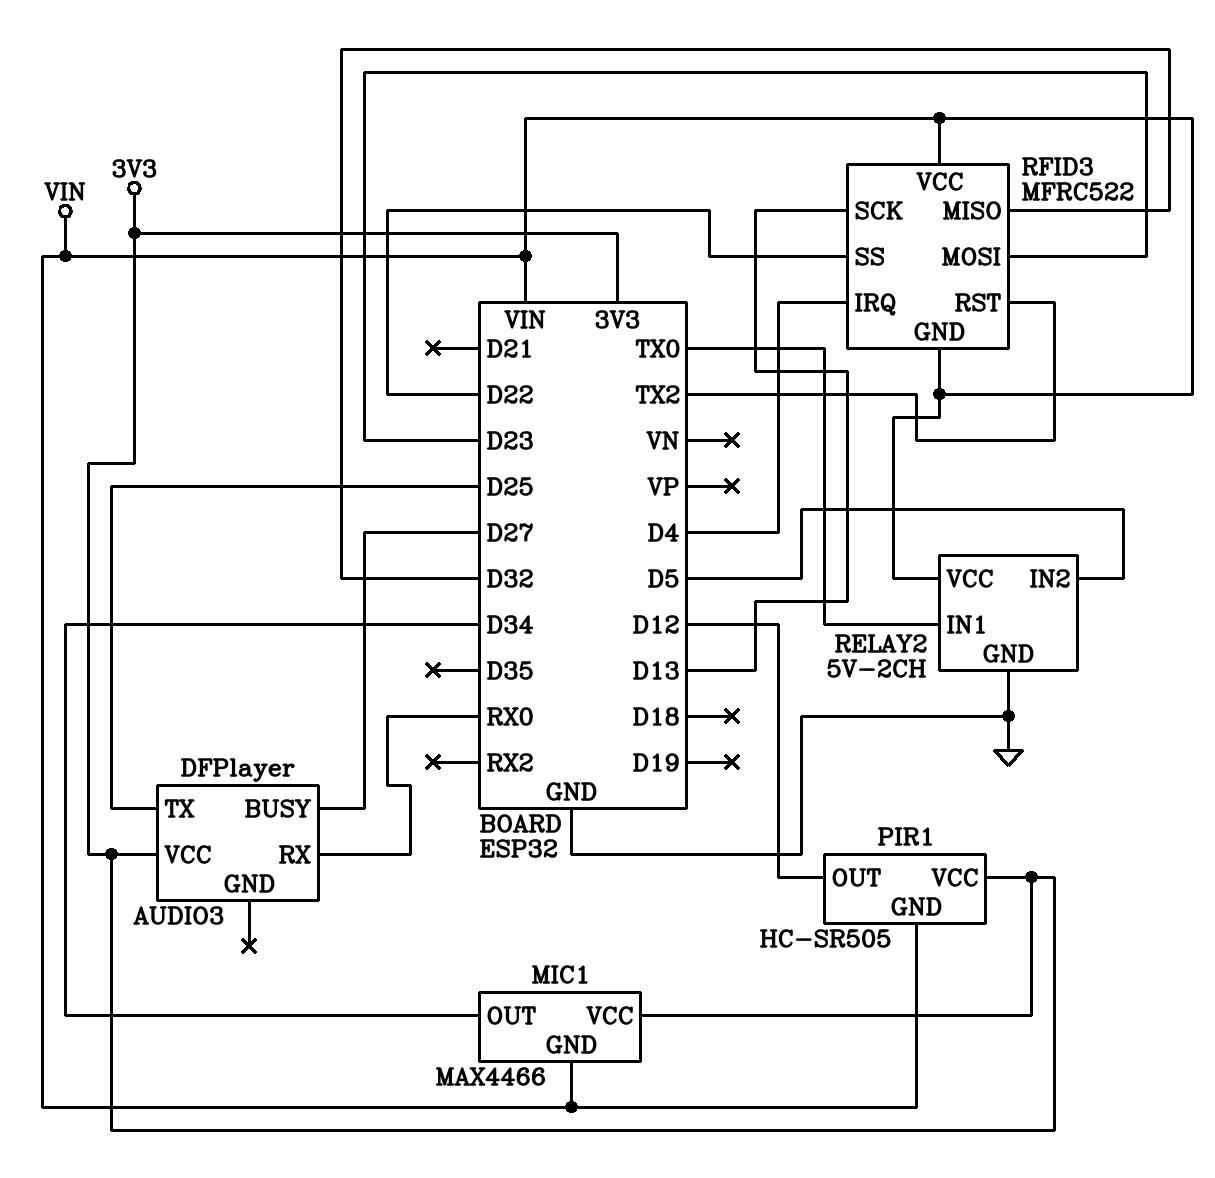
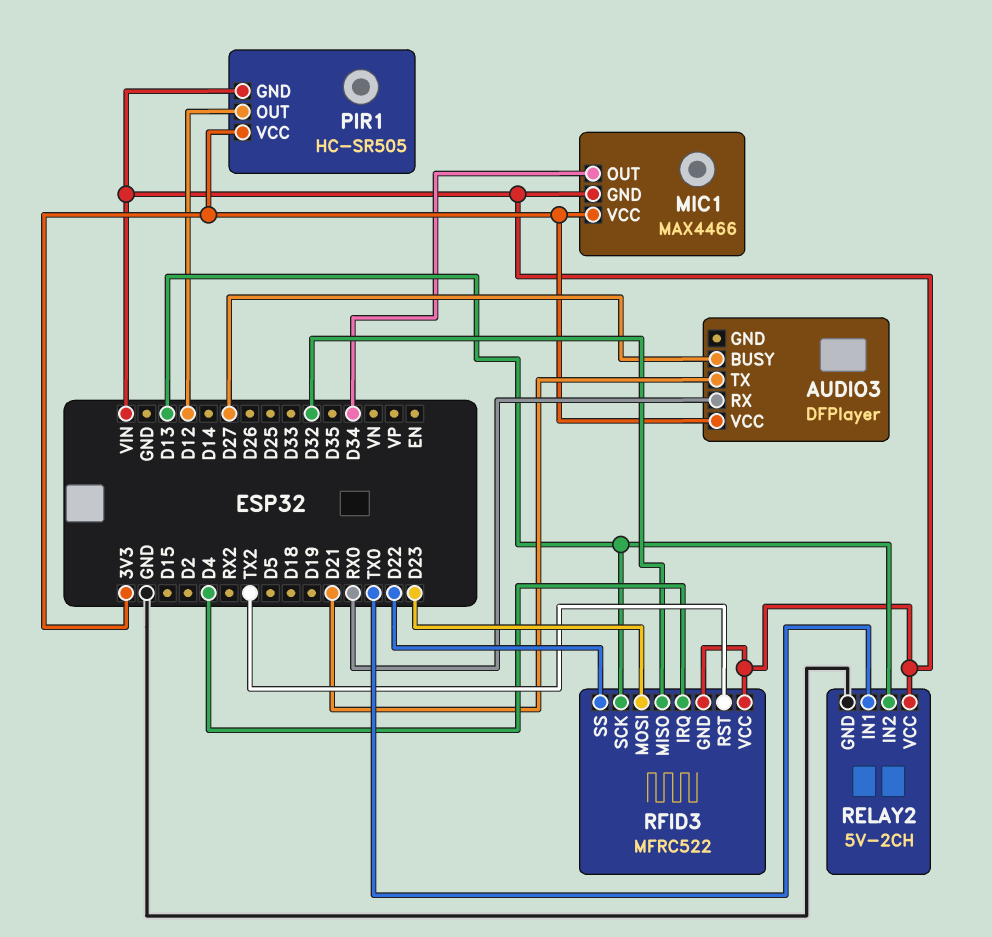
AUDIO3 pin TX: D25 -> D21
RELAY2 pin IN2: D5 -> D13

